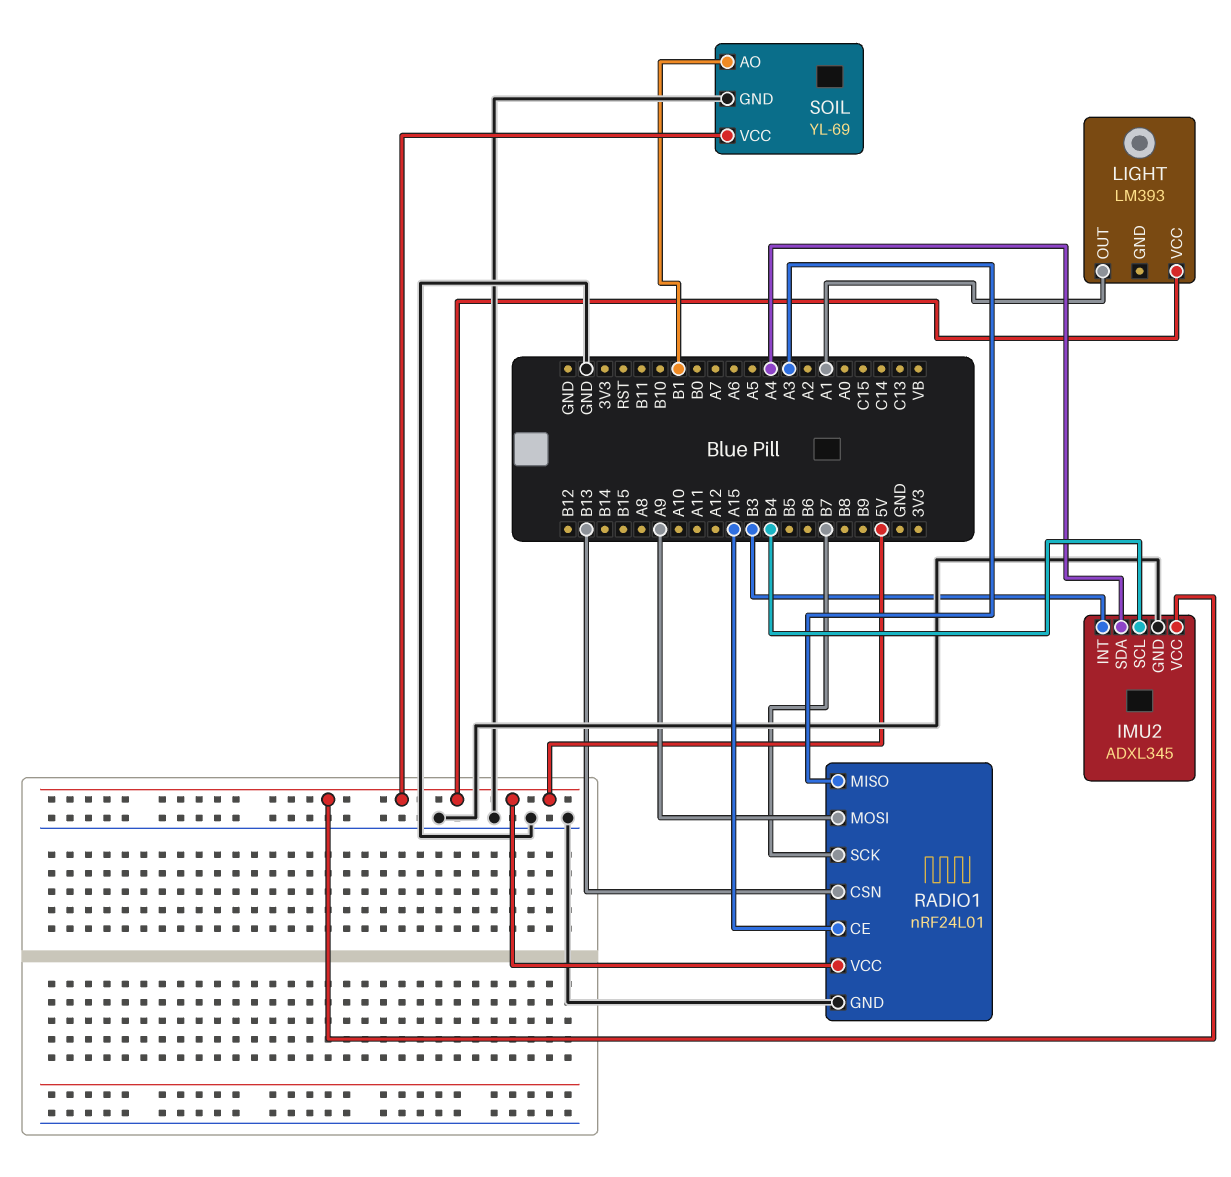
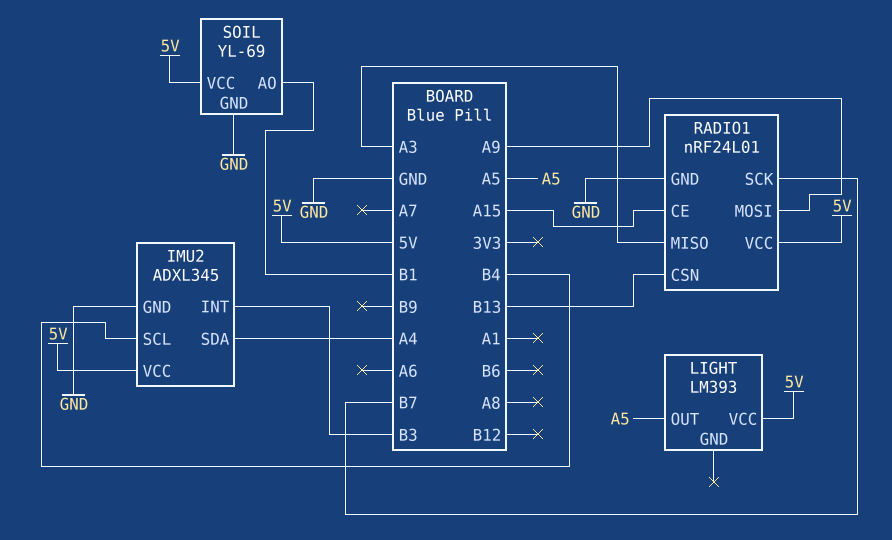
LIGHT pin OUT: A1 -> A5

